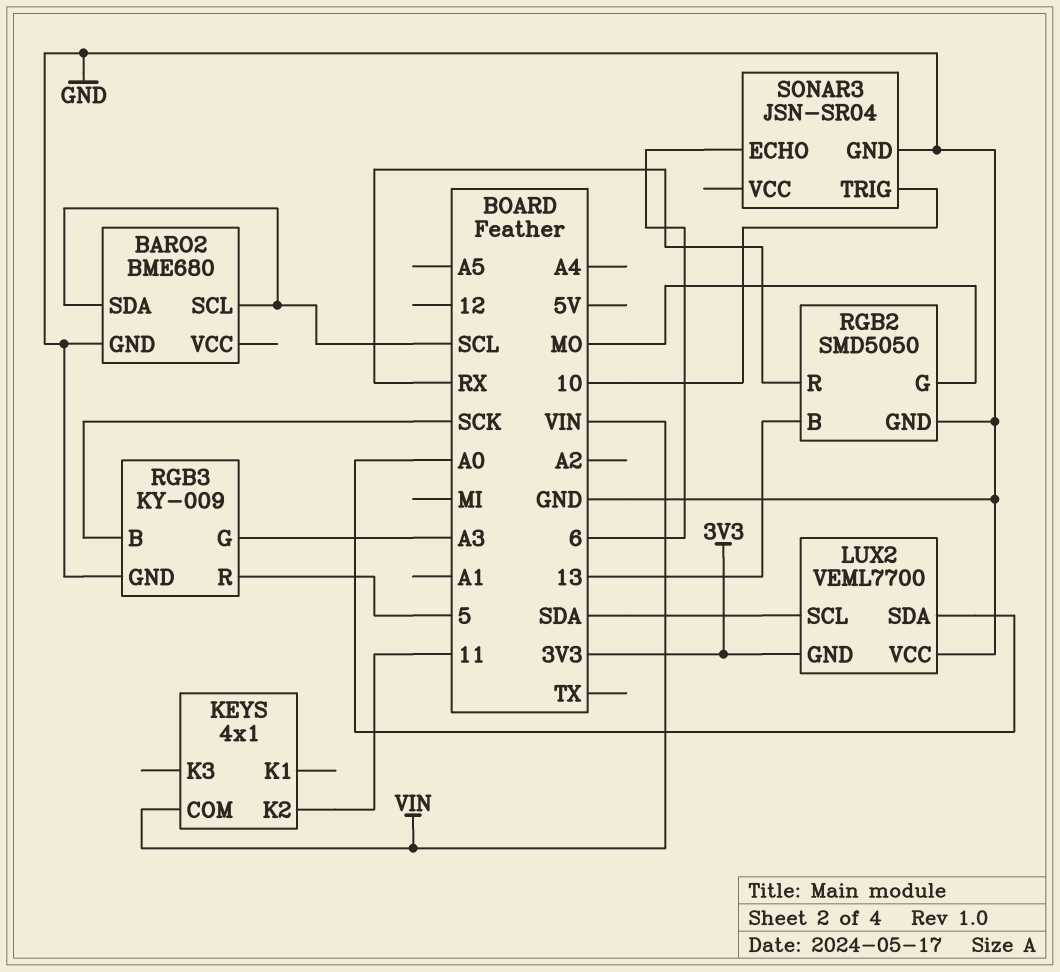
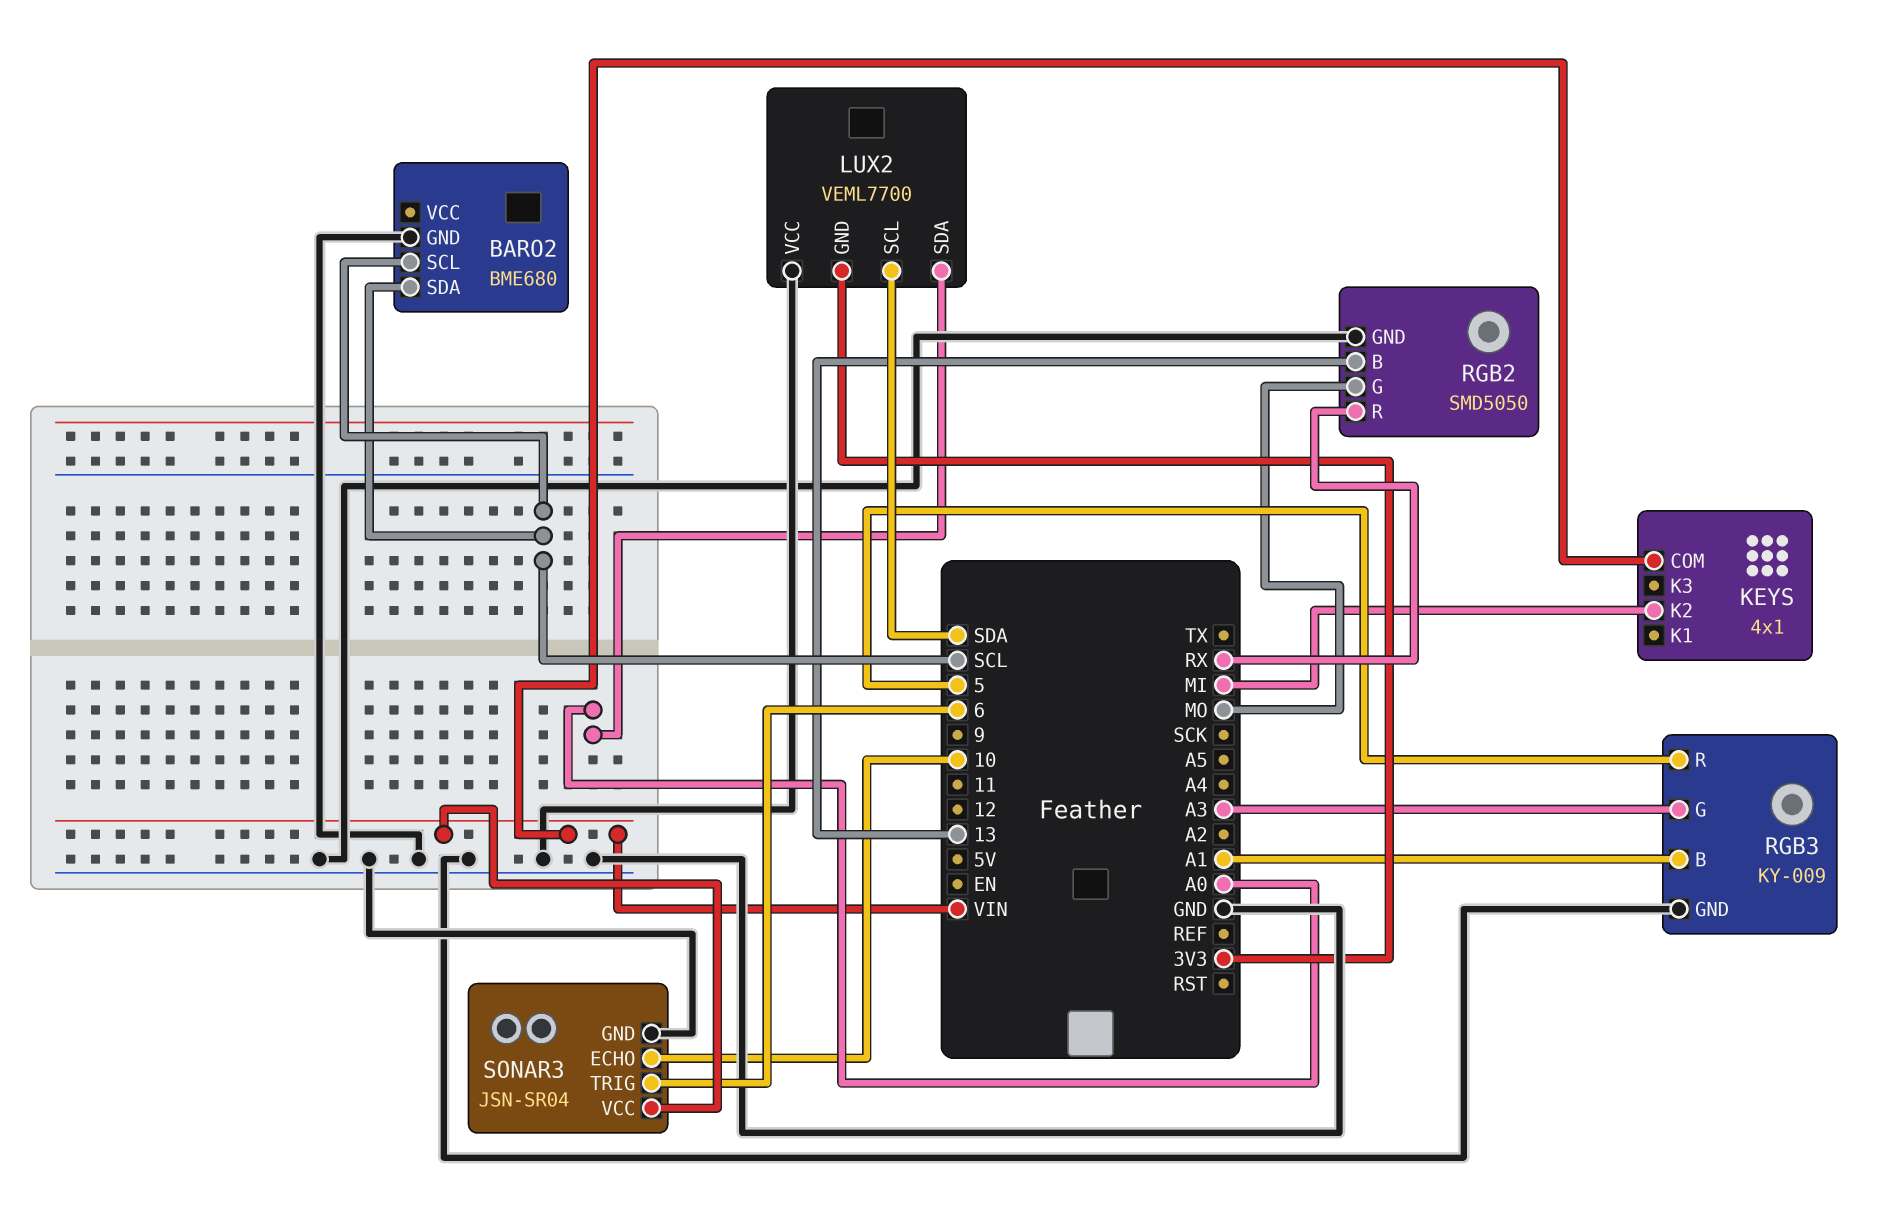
KEYS pin K2: 11 -> MI
RGB3 pin B: SCK -> A1
SONAR3 pin ECHO: 6 -> 10
SONAR3 pin TRIG: 10 -> 6
SONAR3 pin VCC: none -> VIN

